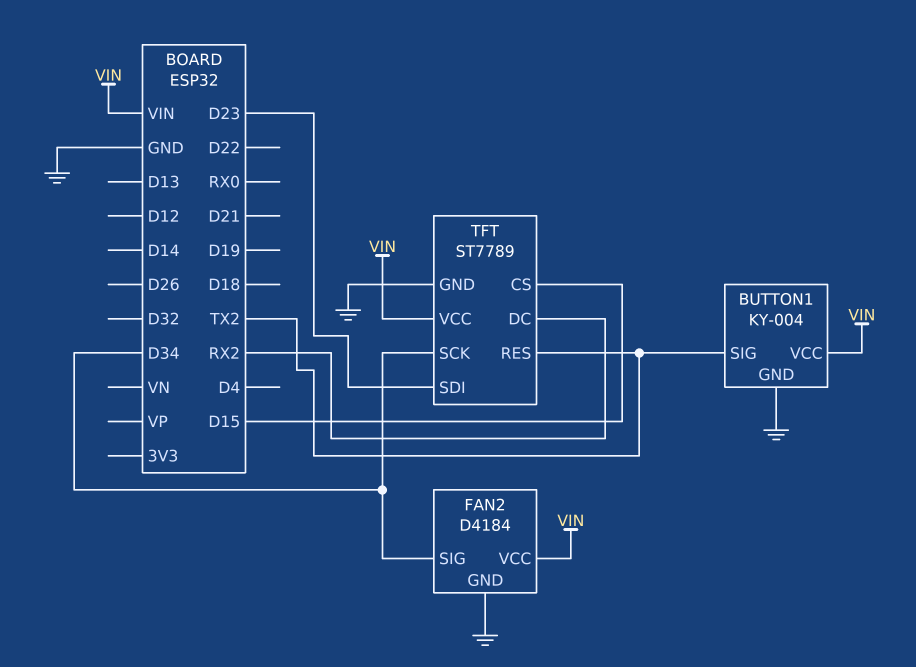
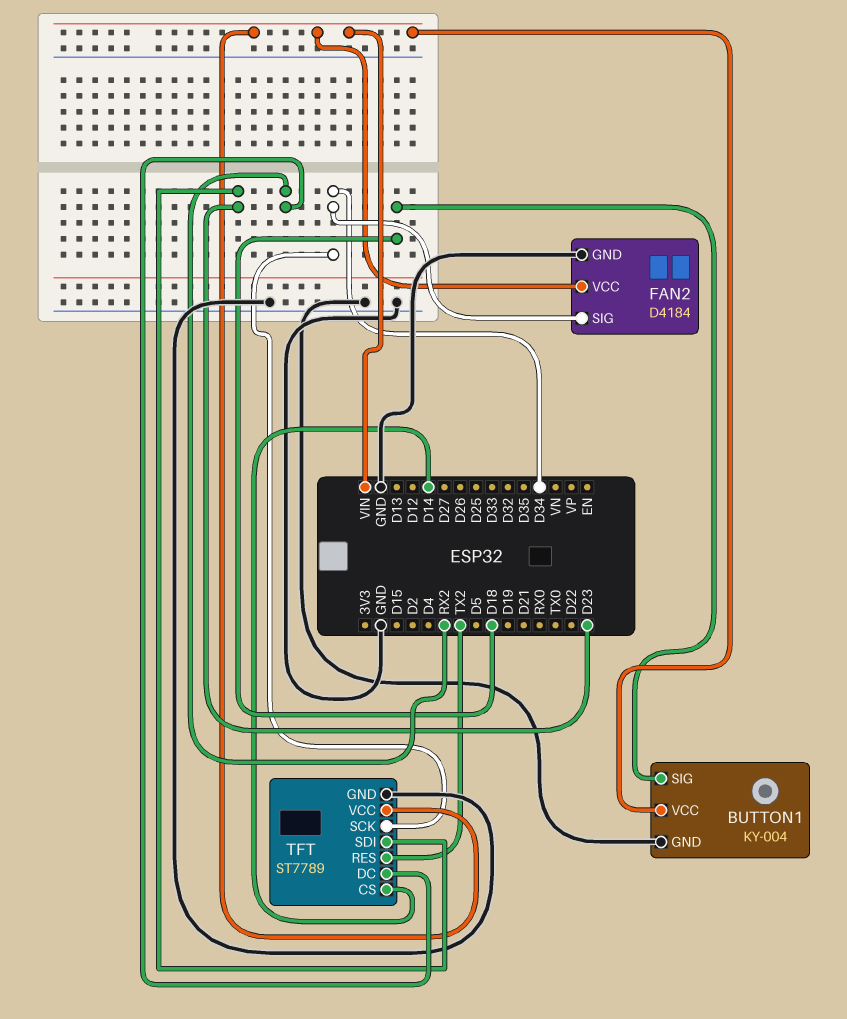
BUTTON1 pin SIG: TX2 -> D18
TFT pin CS: D15 -> D14

